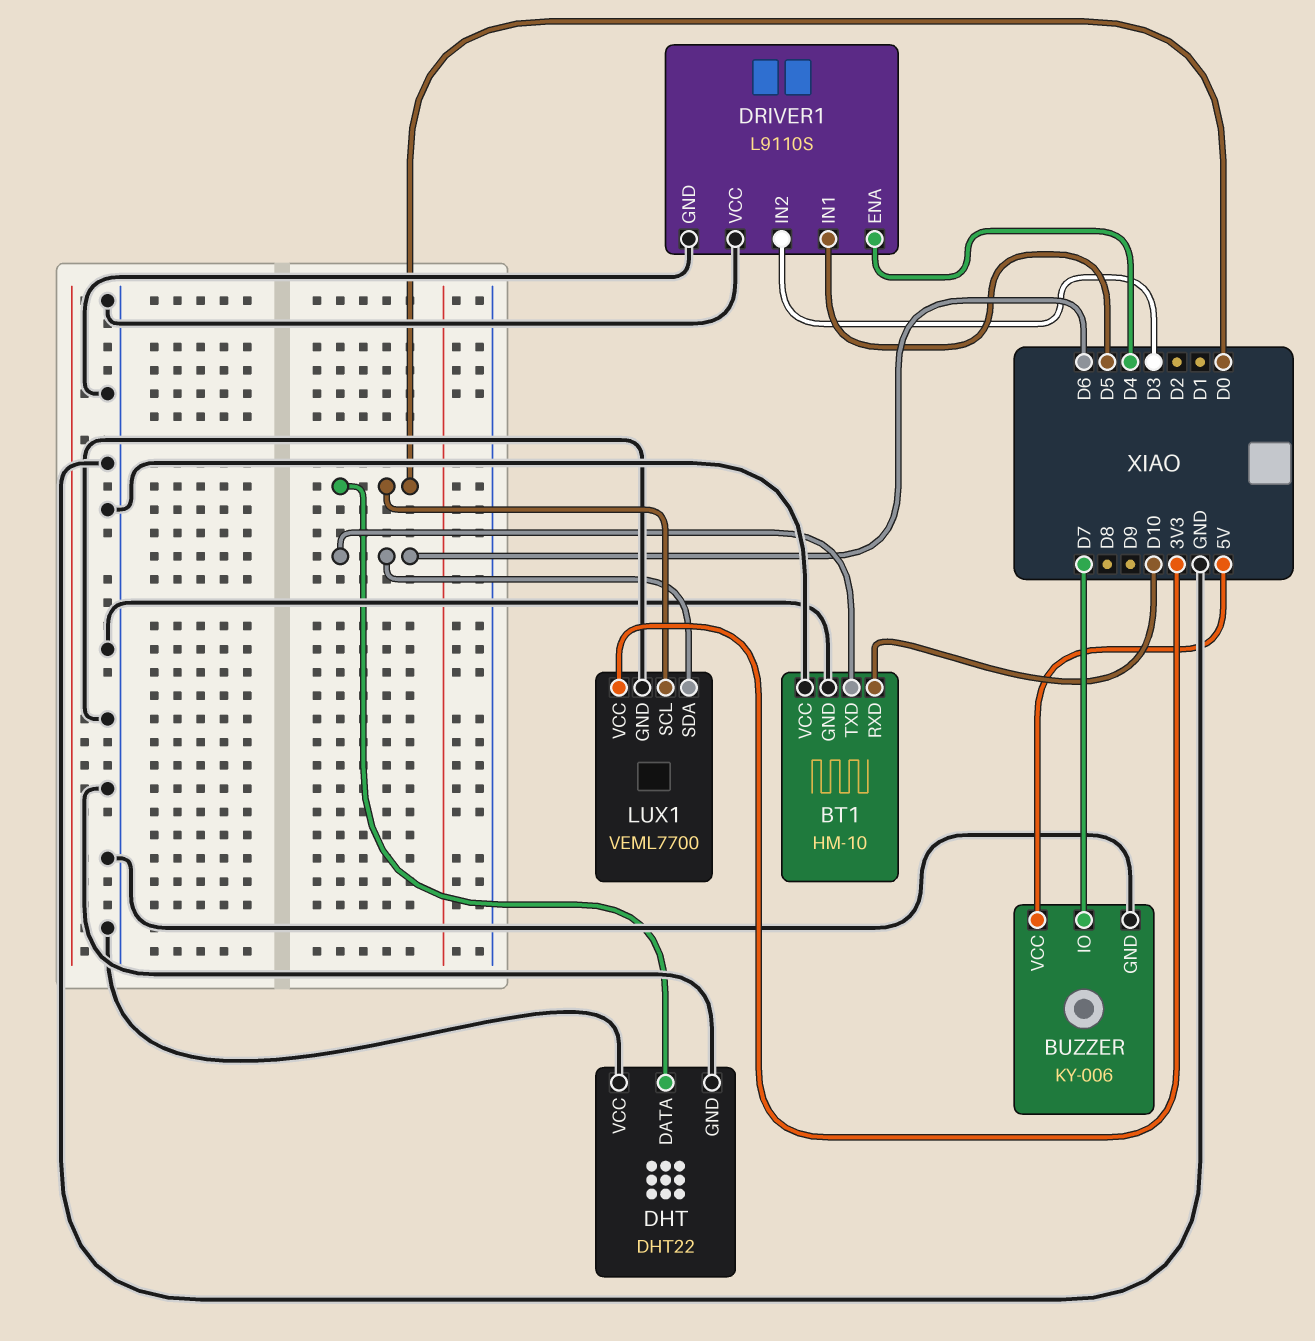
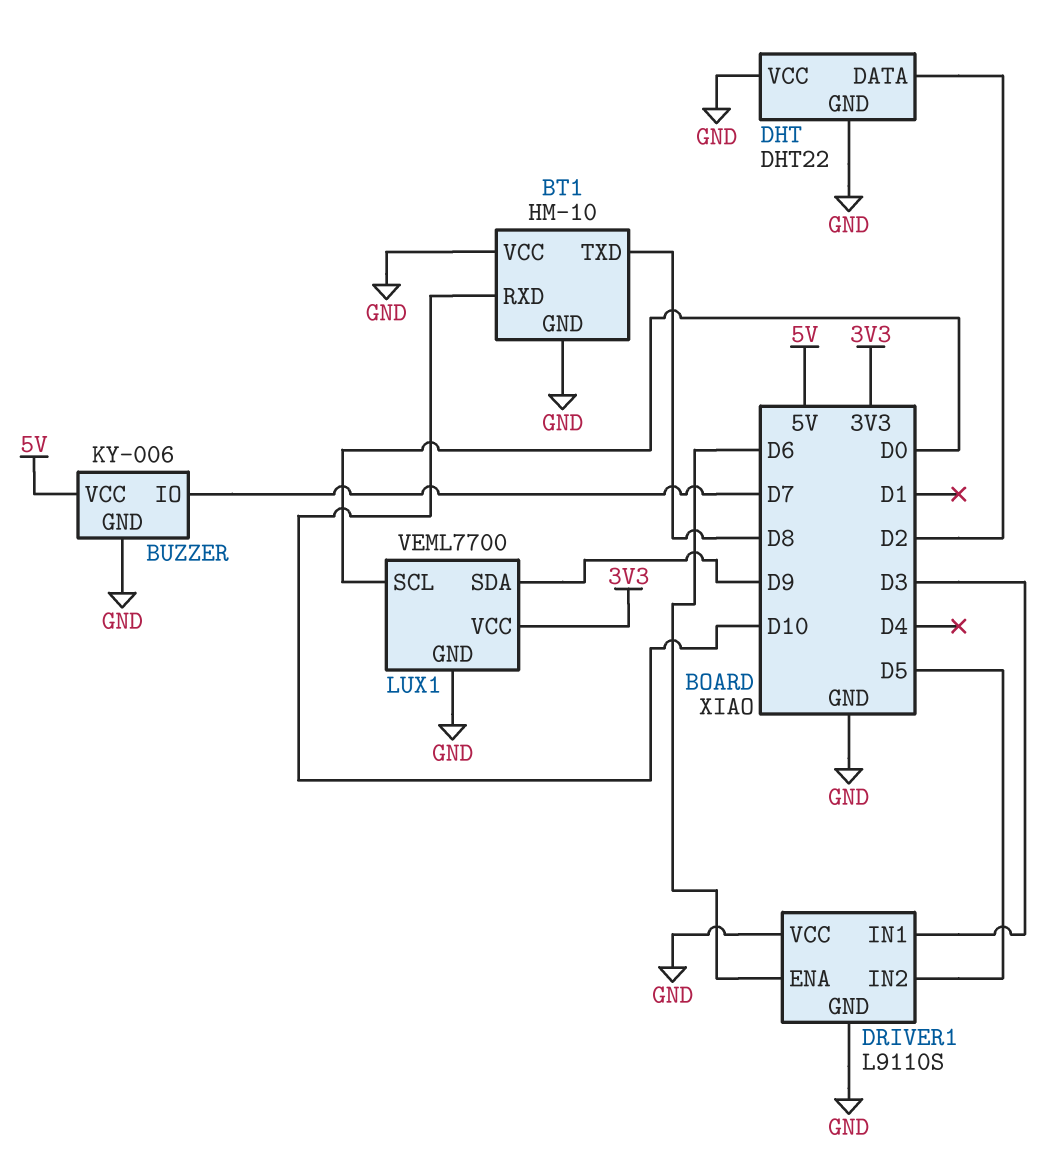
BT1 pin TXD: D6 -> D8
DHT pin DATA: D0 -> D2
DRIVER1 pin ENA: D4 -> D6
DRIVER1 pin IN1: D5 -> D3
DRIVER1 pin IN2: D3 -> D5
LUX1 pin SDA: D6 -> D9

